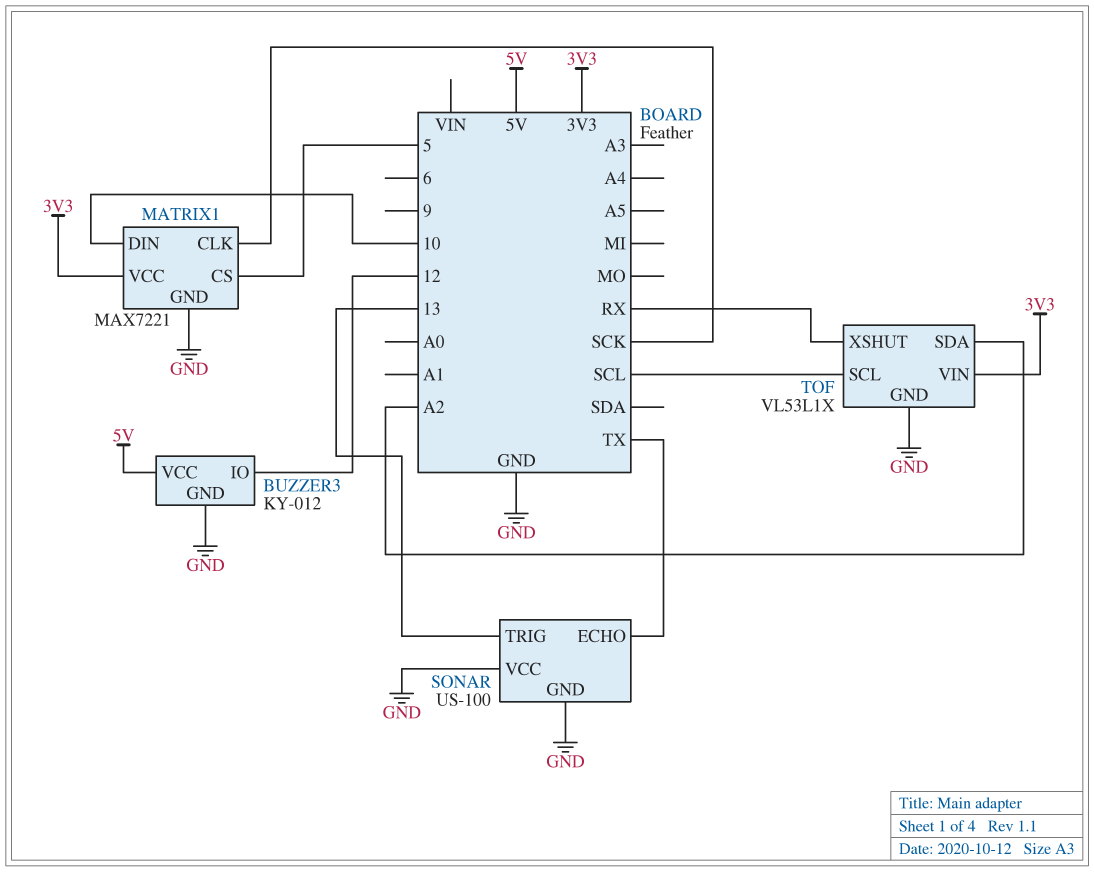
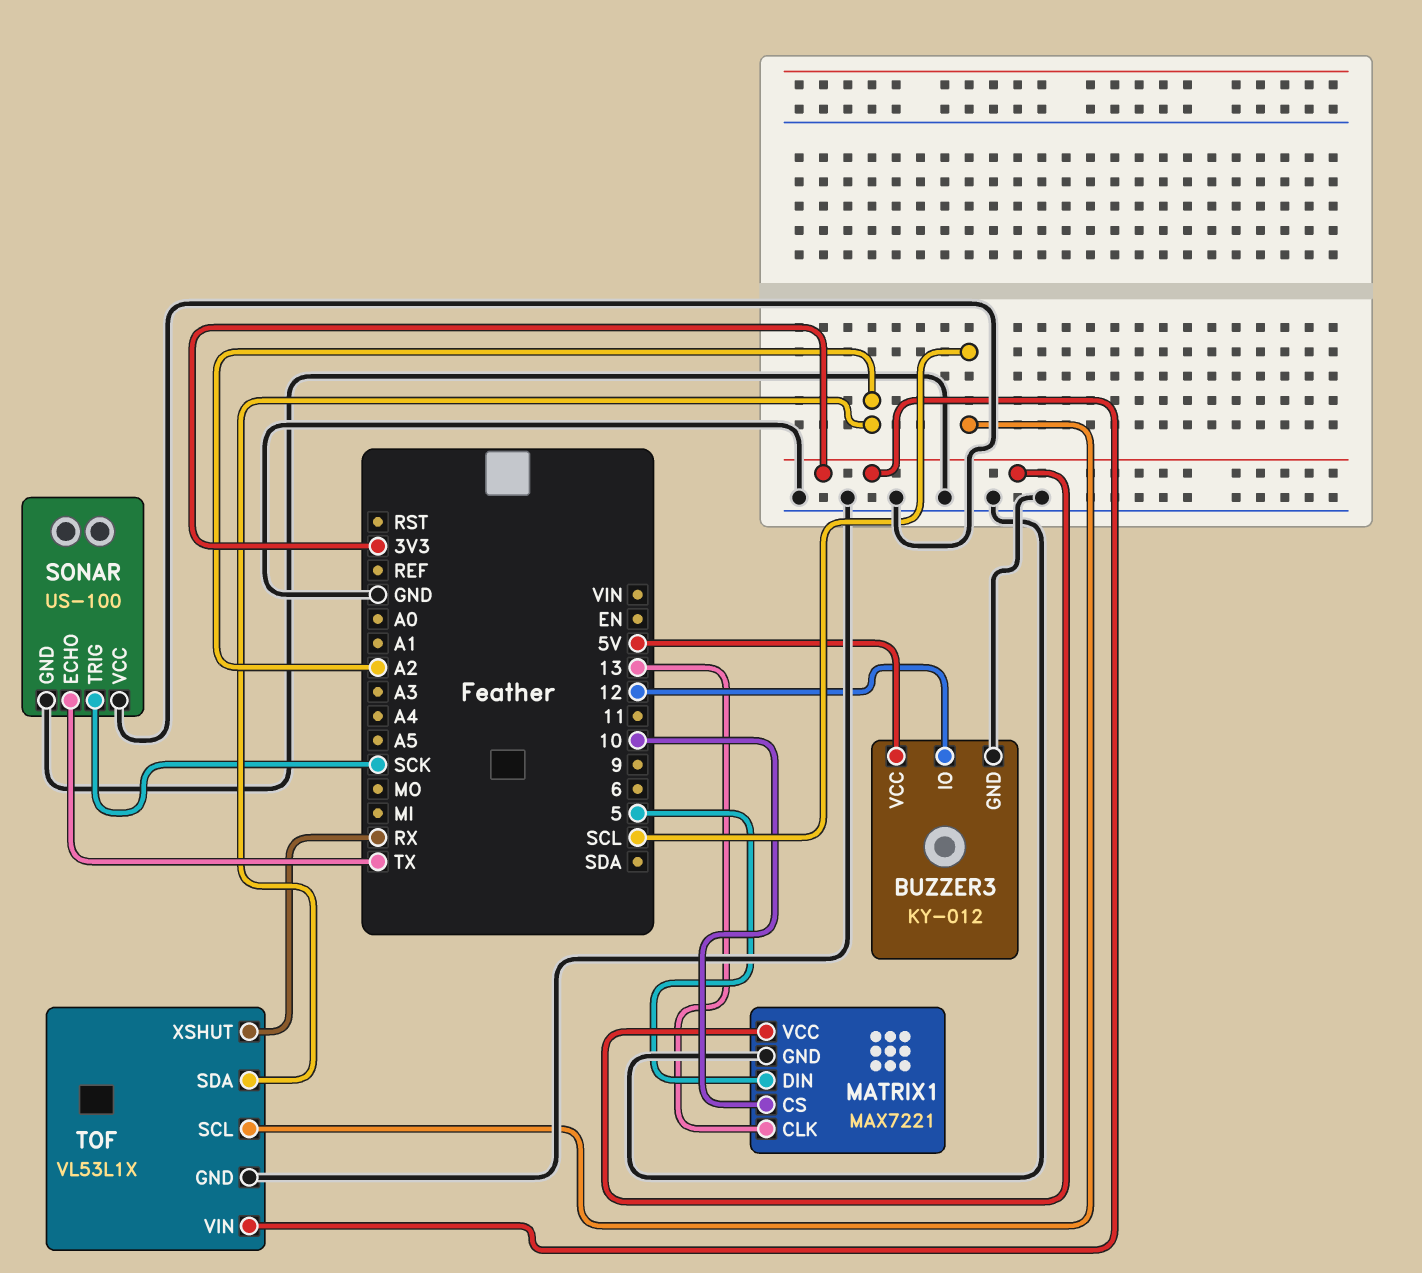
MATRIX1 pin CLK: SCK -> 13
MATRIX1 pin CS: 5 -> 10
MATRIX1 pin DIN: 10 -> 5
SONAR pin TRIG: 13 -> SCK

